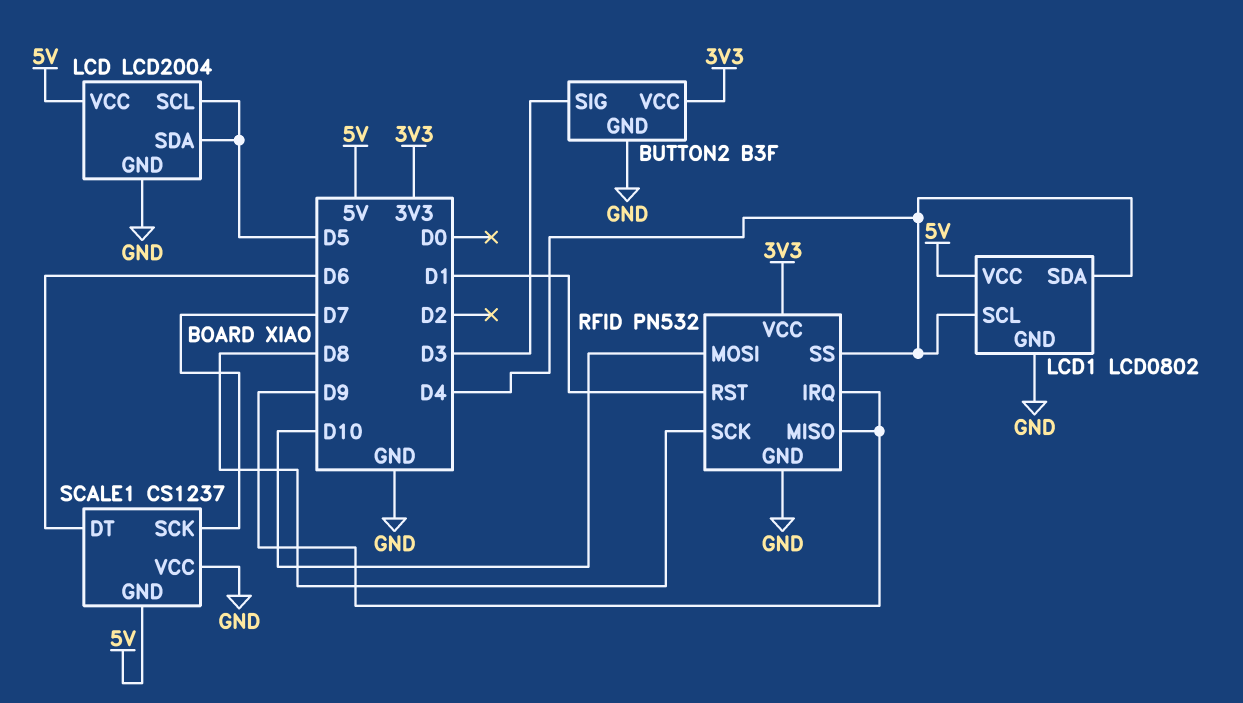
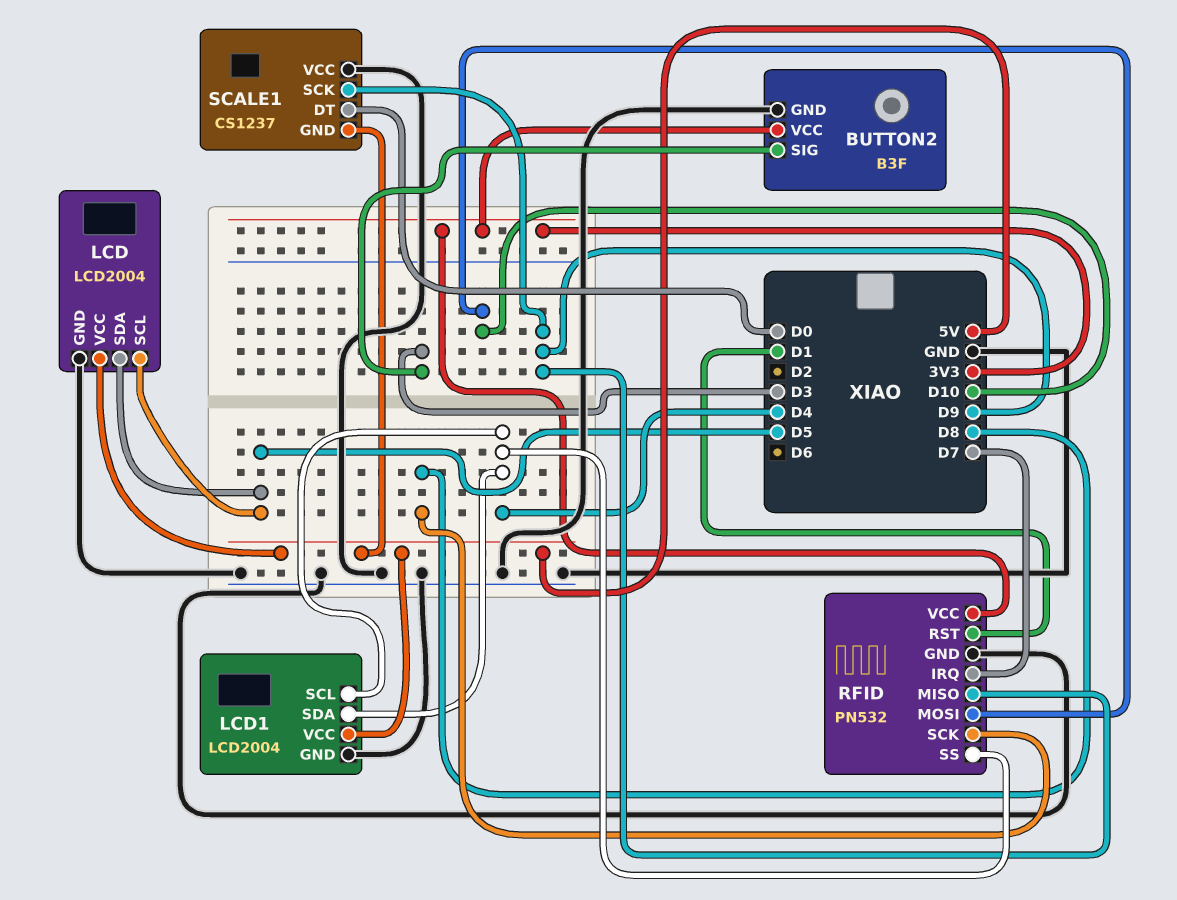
LCD1: LCD0802 -> LCD2004
RFID pin IRQ: D9 -> D7
SCALE1 pin DT: D6 -> D0
SCALE1 pin SCK: D7 -> D9

